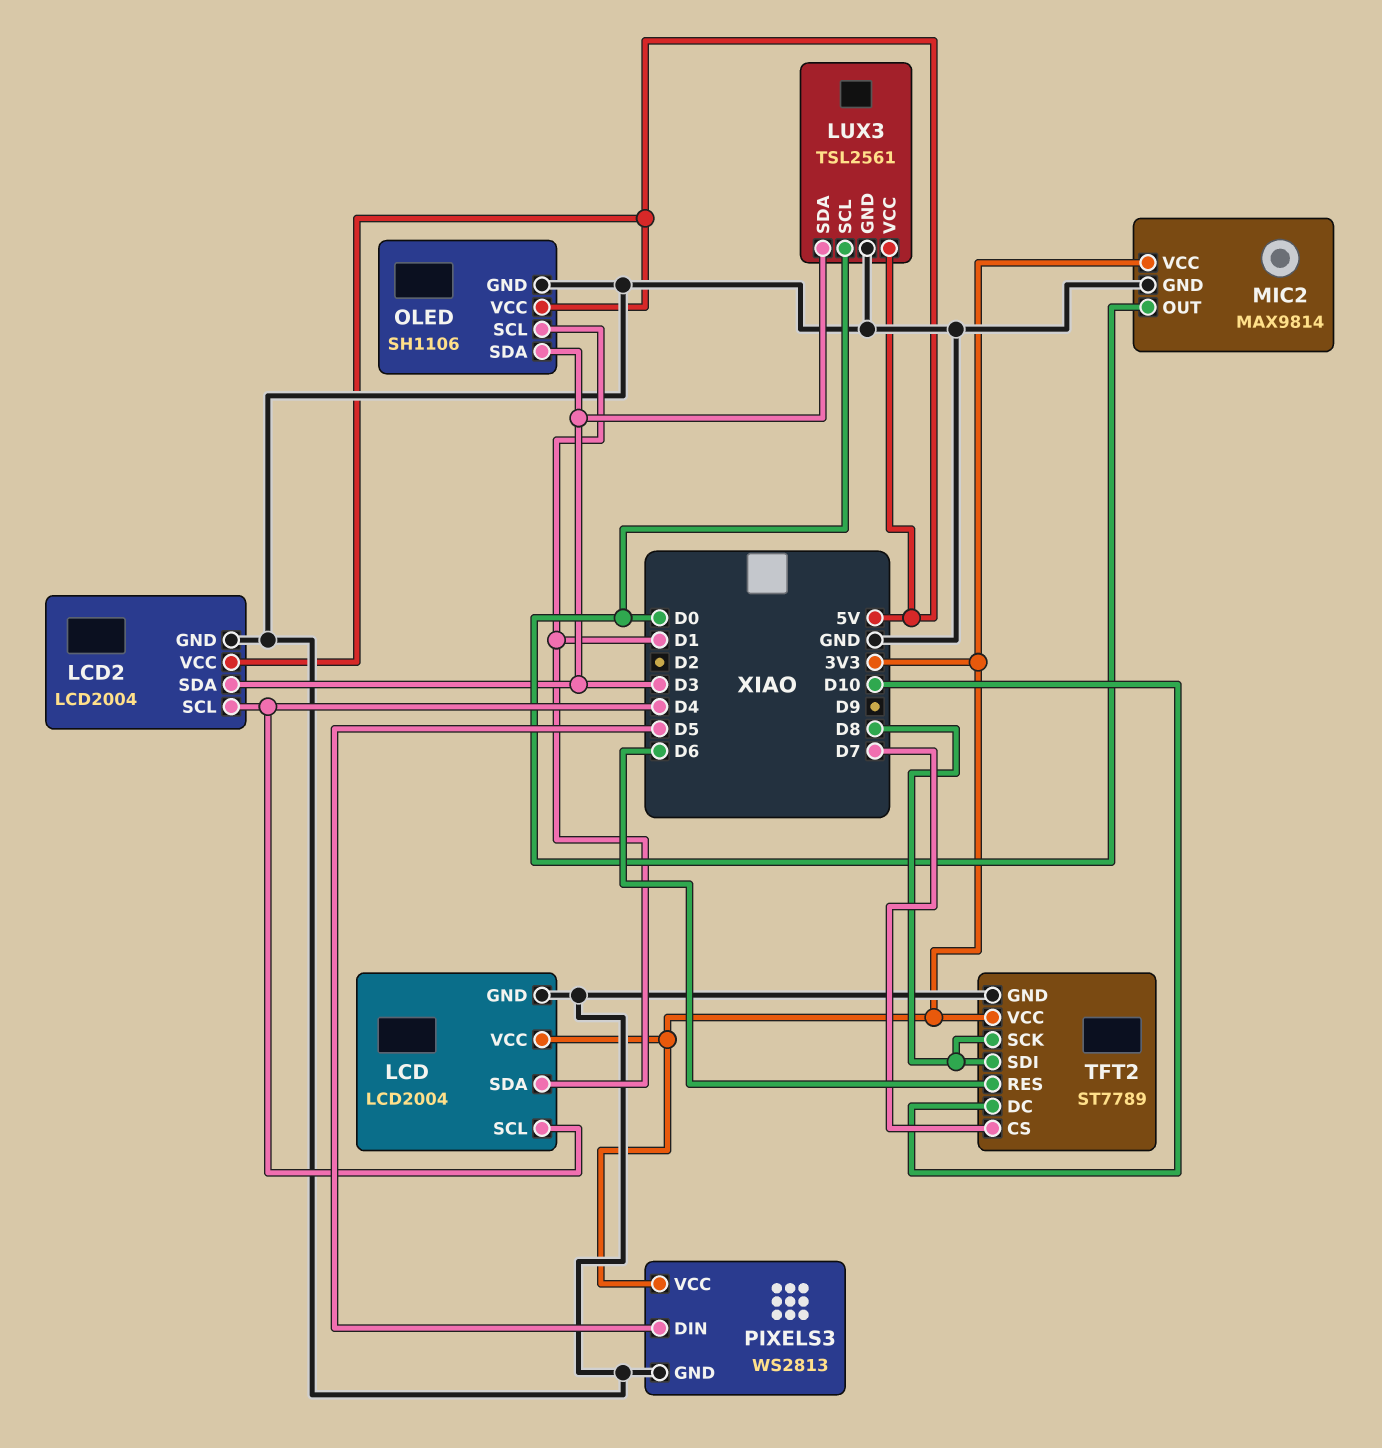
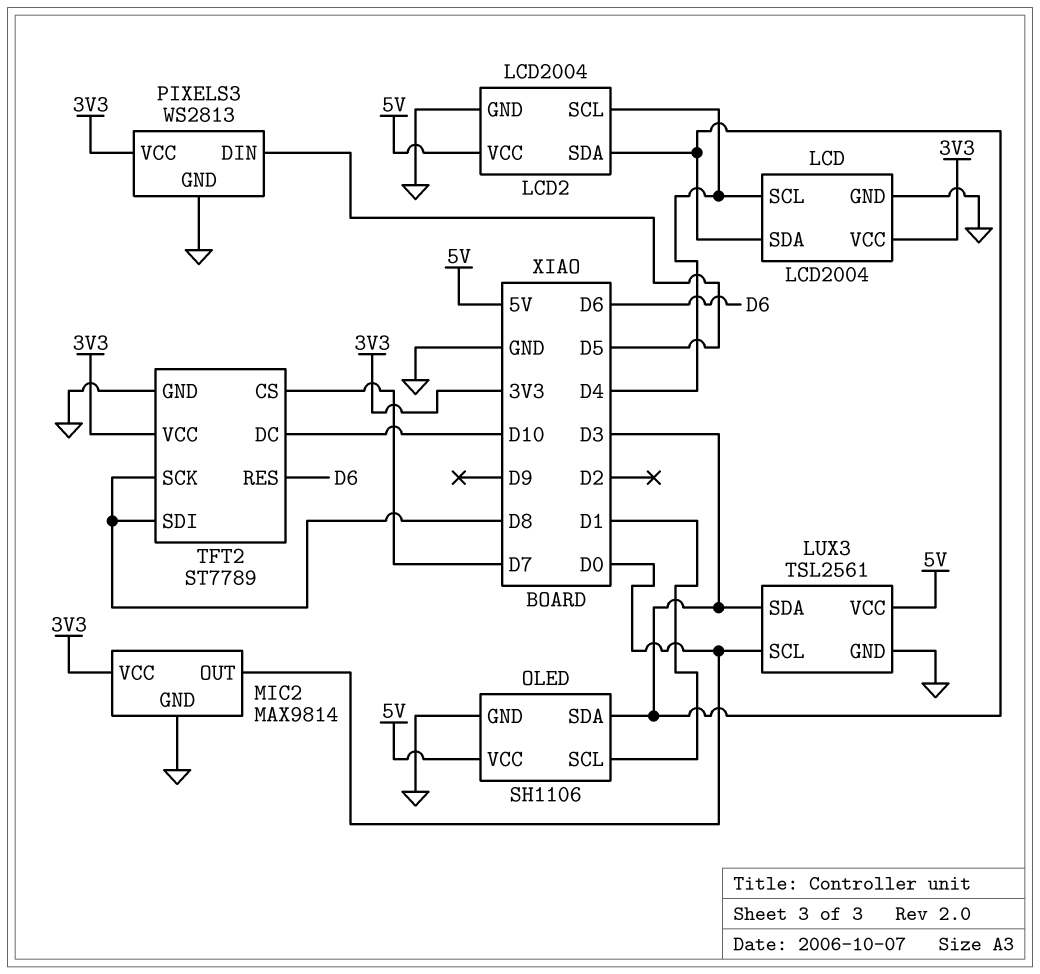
LCD pin SDA: D1 -> D3

